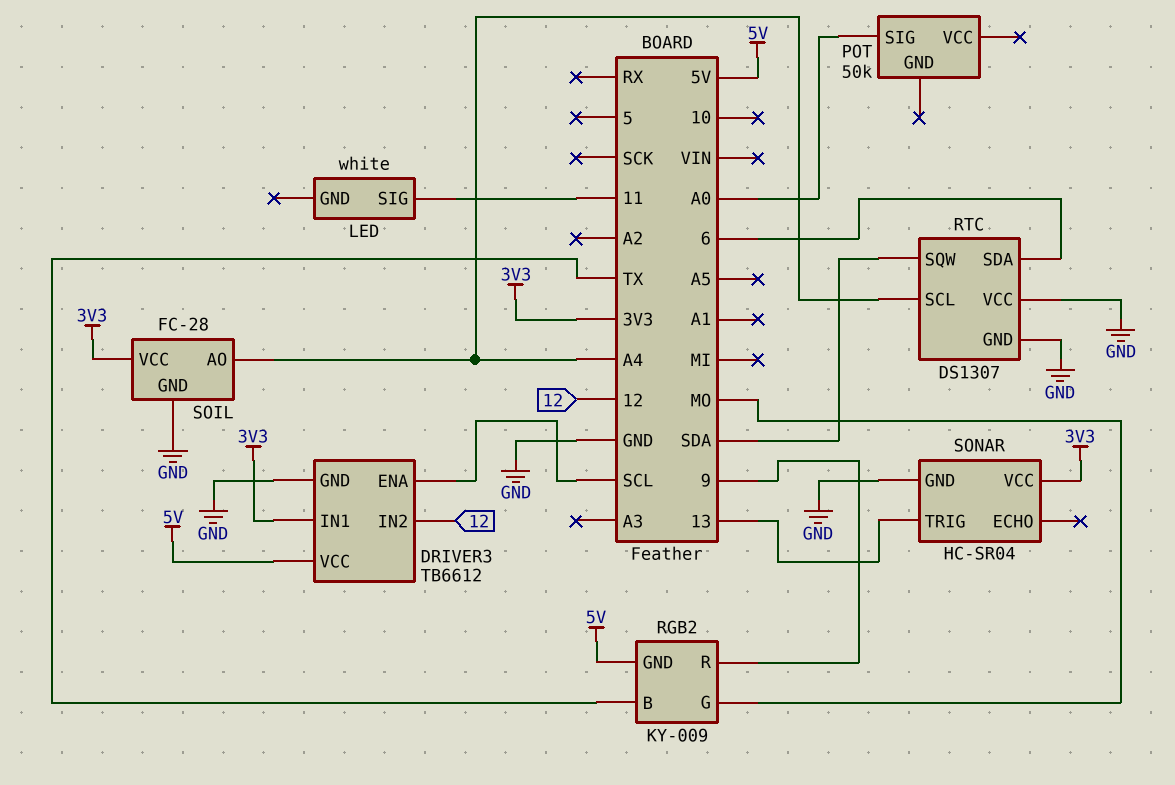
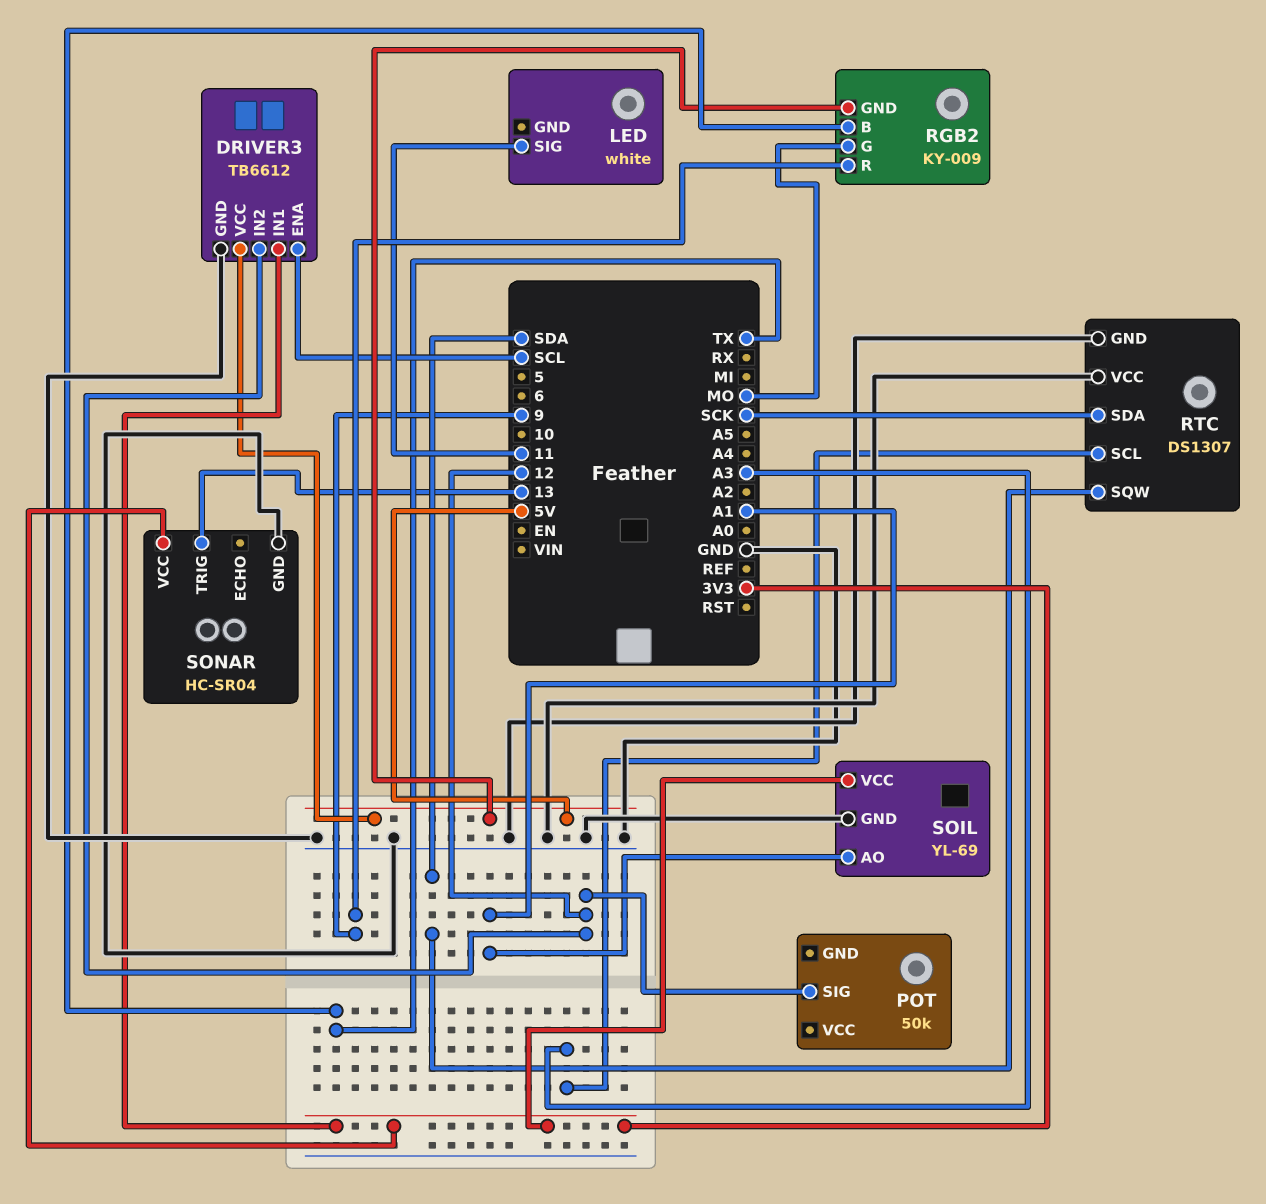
POT pin SIG: A0 -> 12
RTC pin SCL: A4 -> A3
RTC pin SDA: 6 -> SCK
SOIL: FC-28 -> YL-69
SOIL pin AO: A4 -> A1

